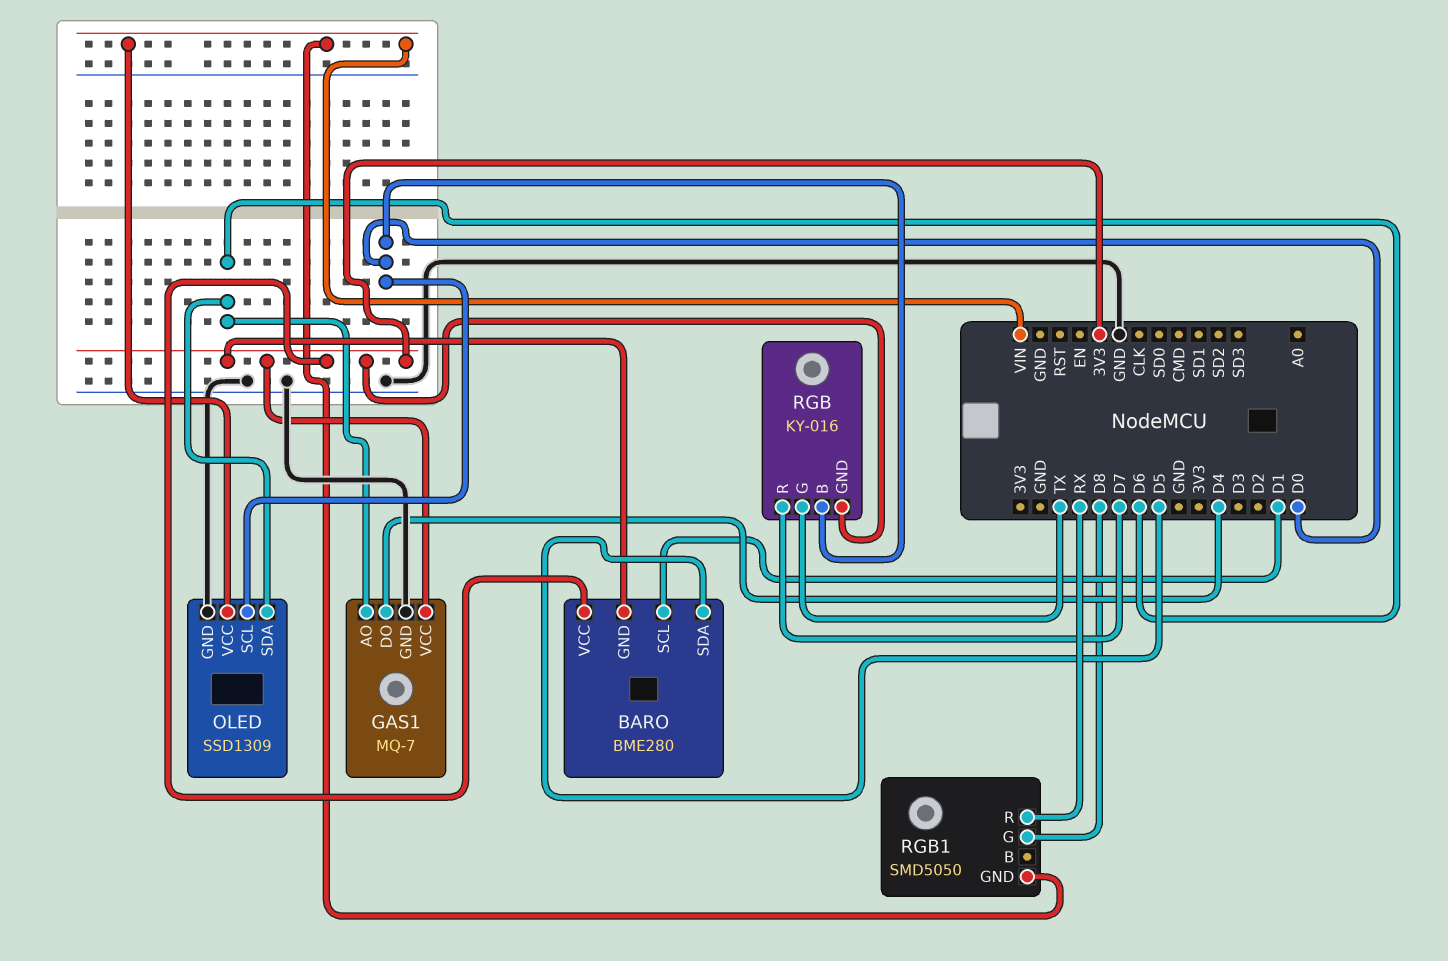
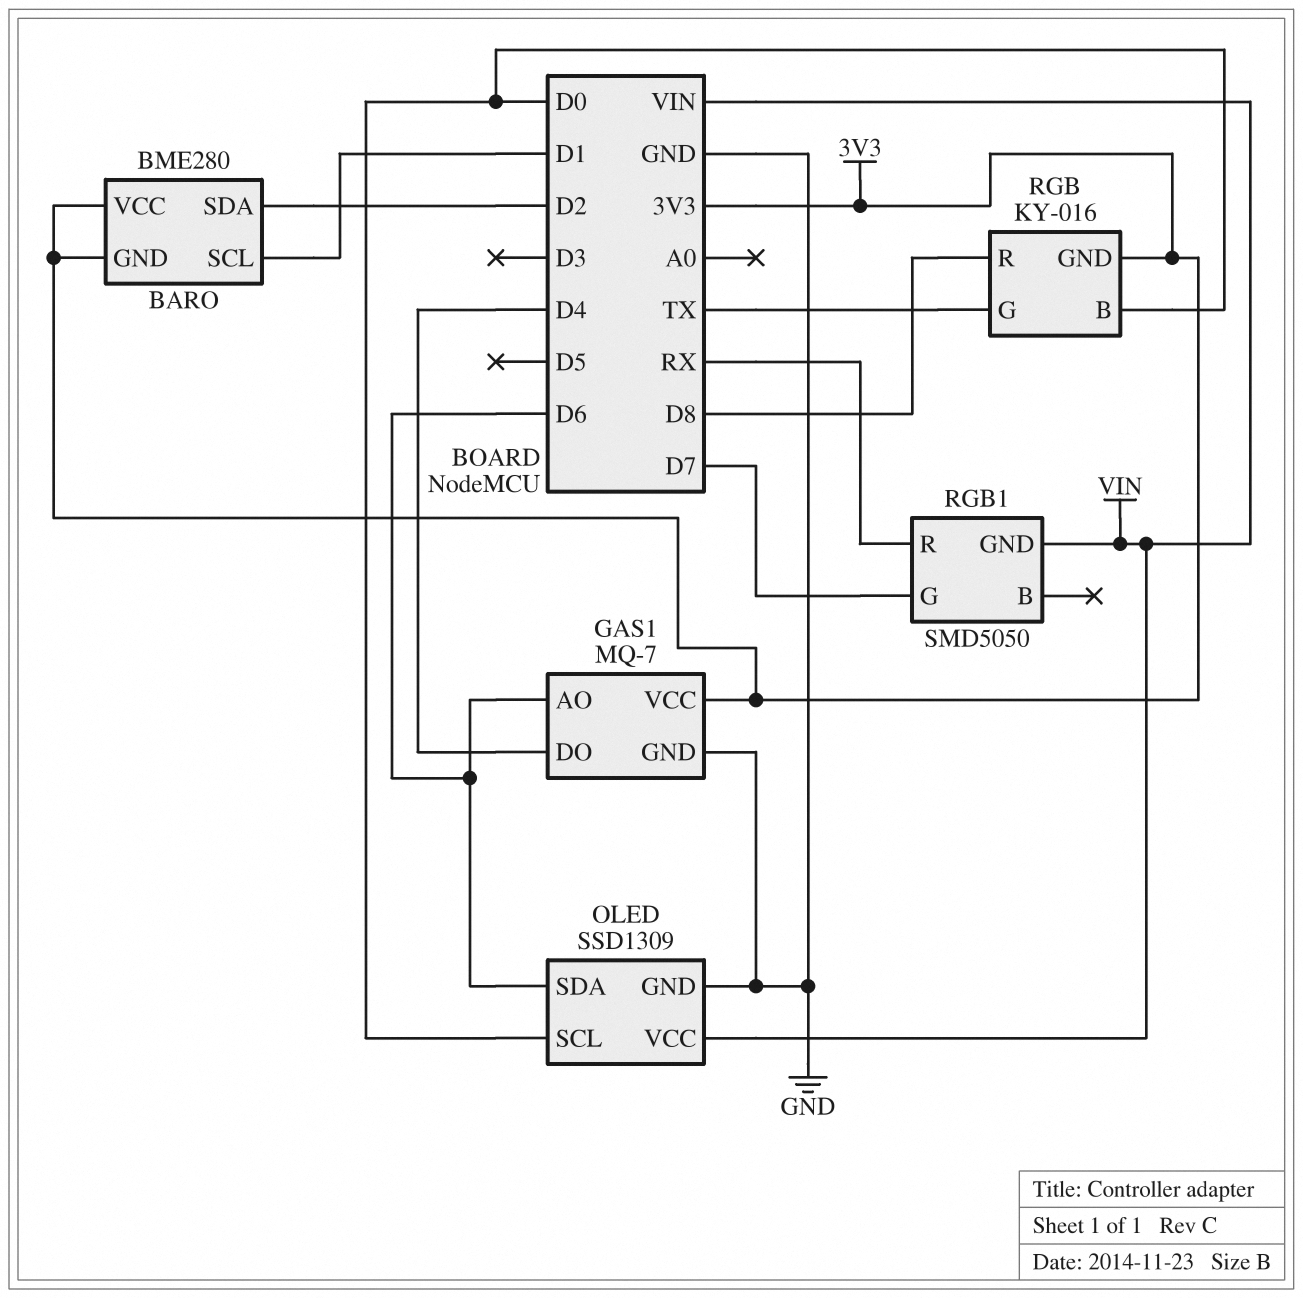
BARO pin SDA: D5 -> D2
RGB pin R: D7 -> D8
RGB1 pin G: D8 -> D7

